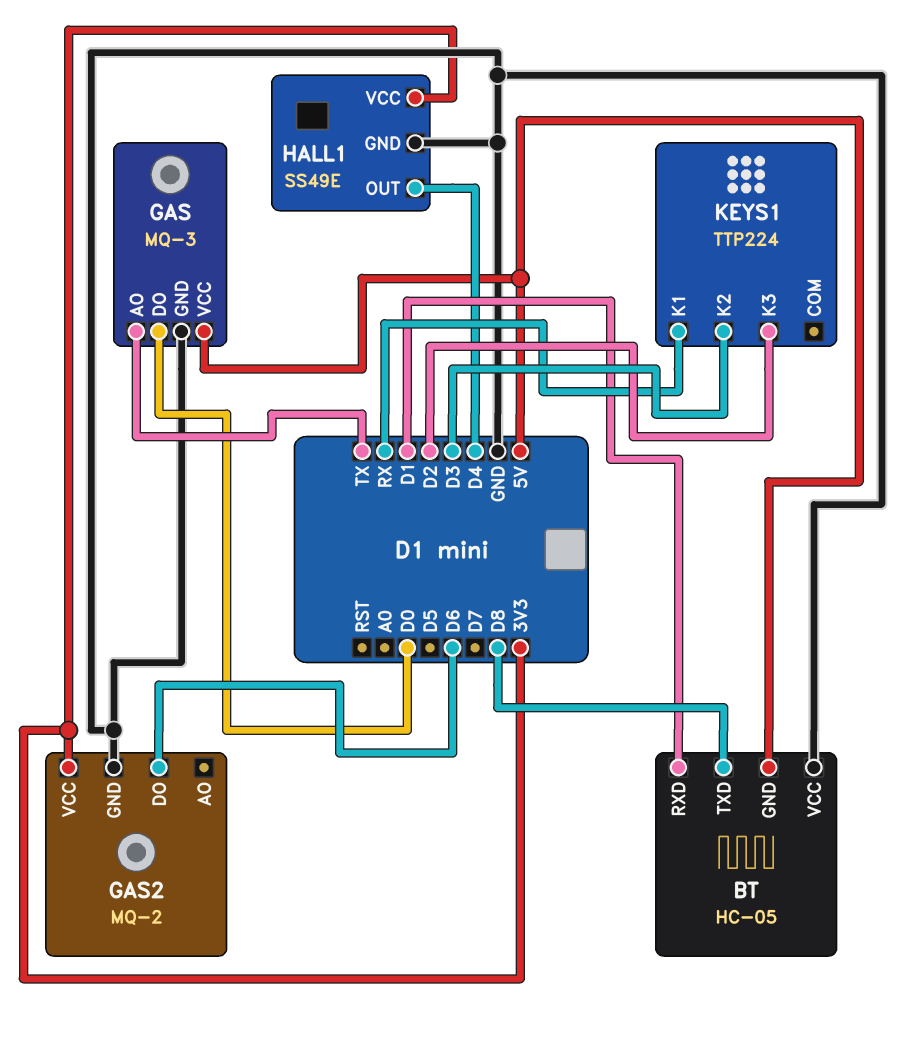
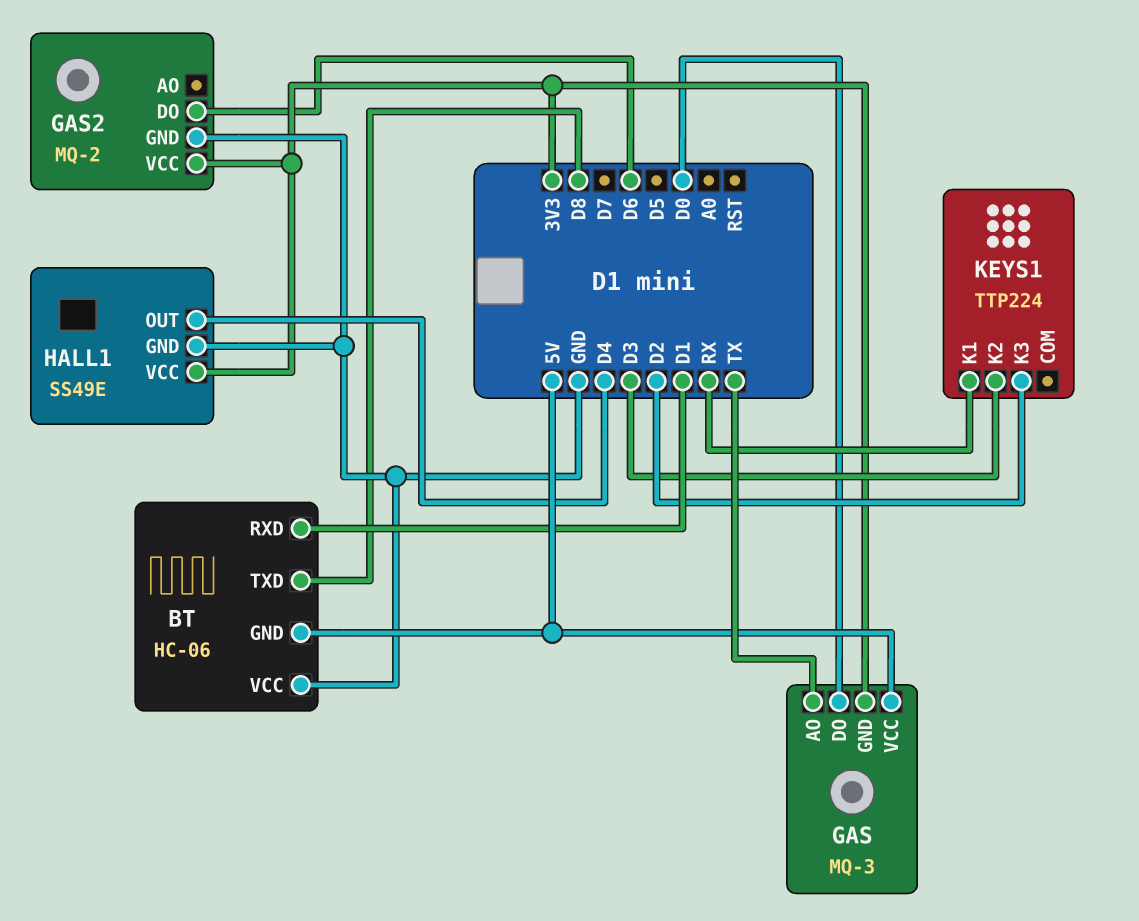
BT: HC-05 -> HC-06
GAS pin GND: GND -> 3V3

